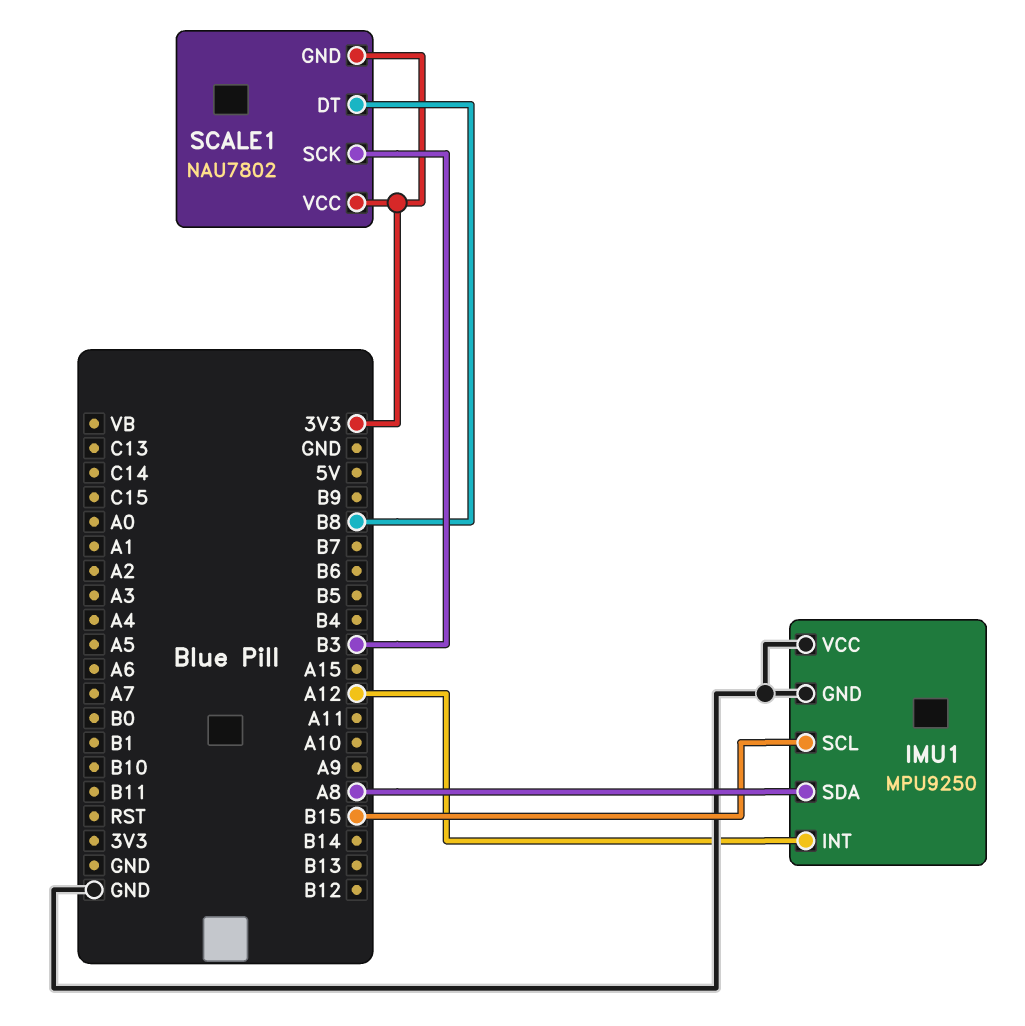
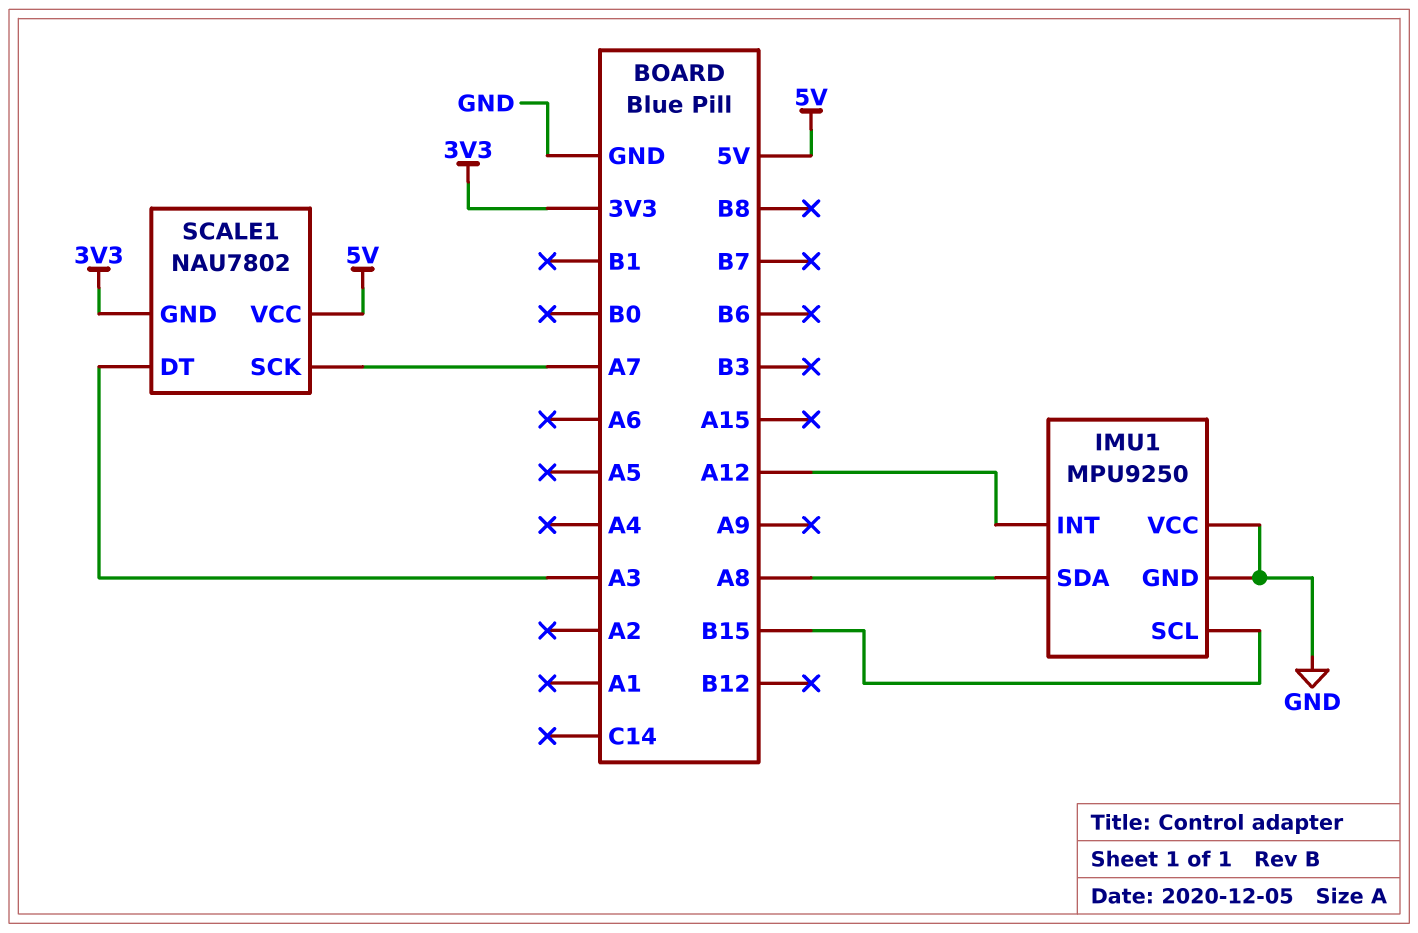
SCALE1 pin DT: B8 -> A3
SCALE1 pin SCK: B3 -> A7
SCALE1 pin VCC: 3V3 -> 5V

